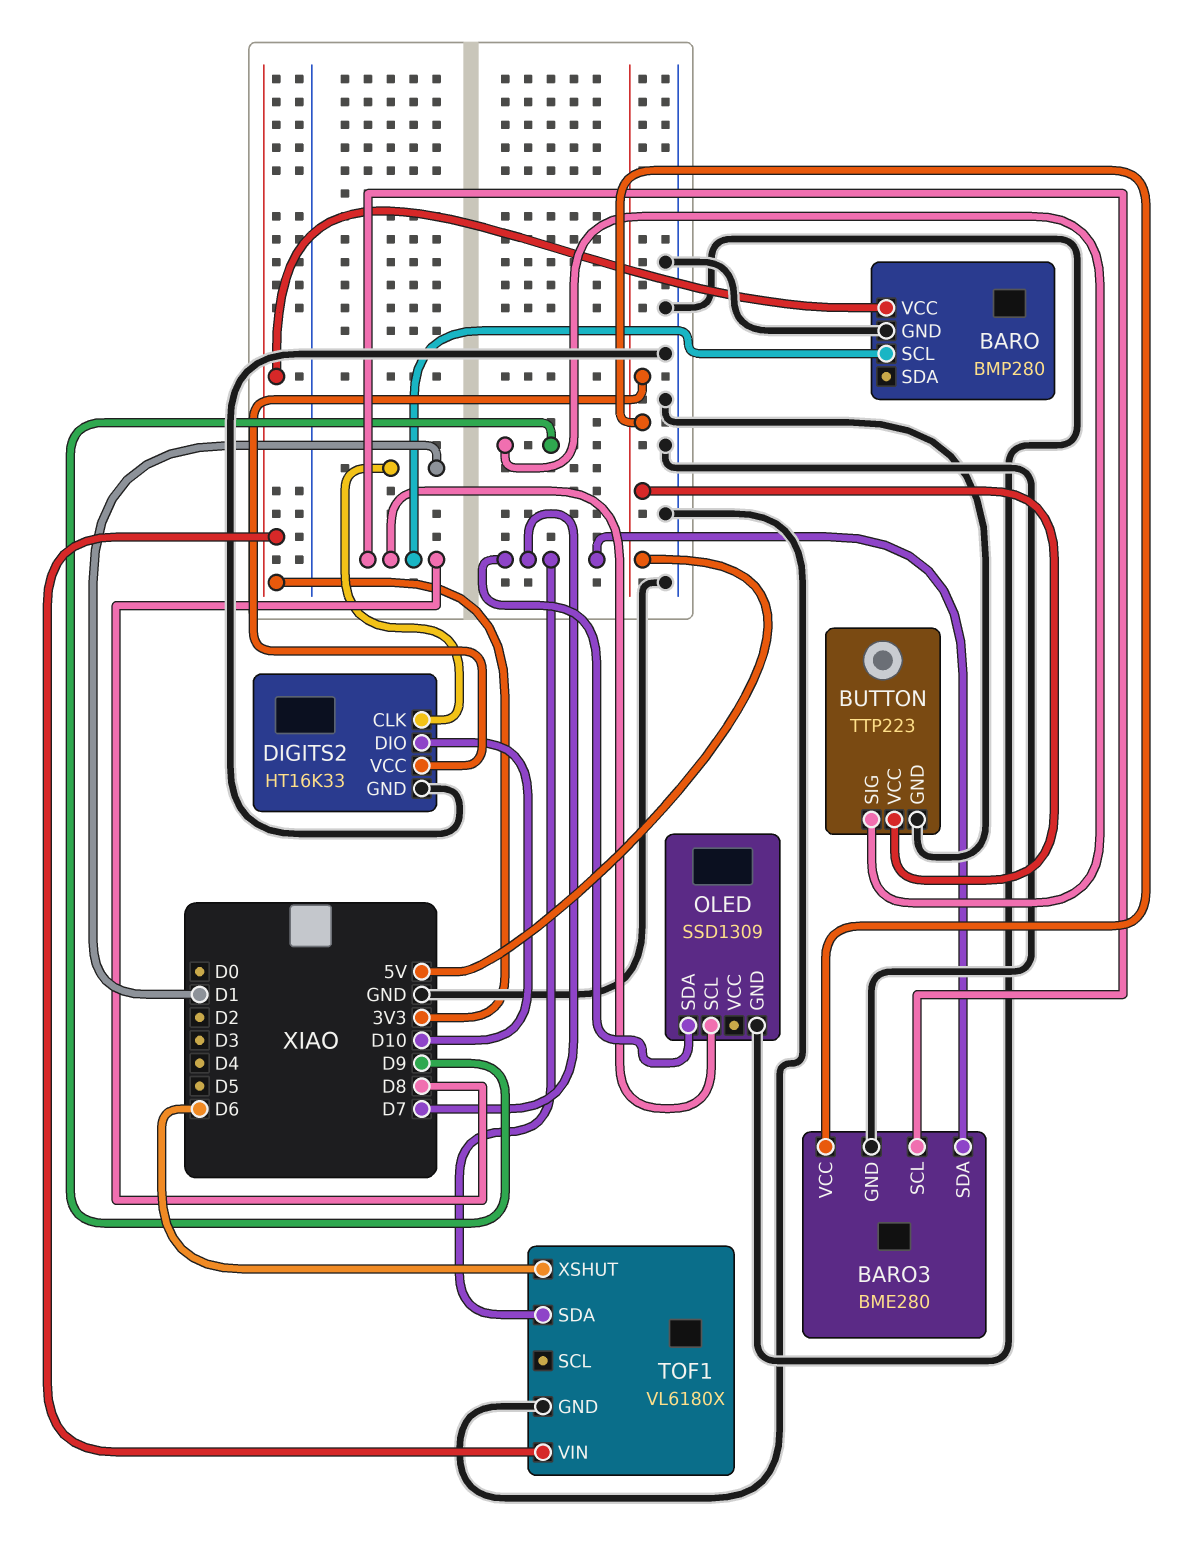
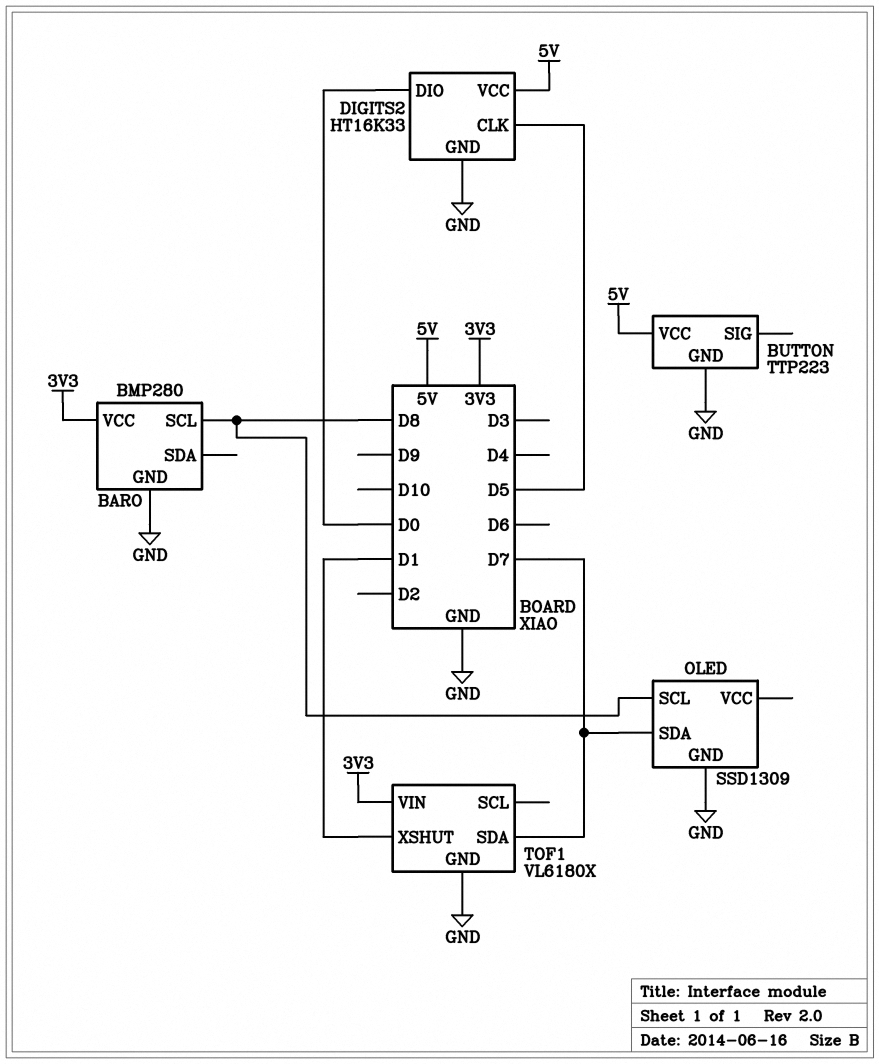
BARO3: BME280 -> none
BARO3 pin GND: GND -> none
BARO3 pin SCL: D8 -> none
BARO3 pin SDA: D7 -> none
BARO3 pin VCC: 5V -> none
BUTTON pin SIG: D9 -> none
DIGITS2 pin CLK: D1 -> D5
DIGITS2 pin DIO: D10 -> D0
TOF1 pin XSHUT: D6 -> D1

